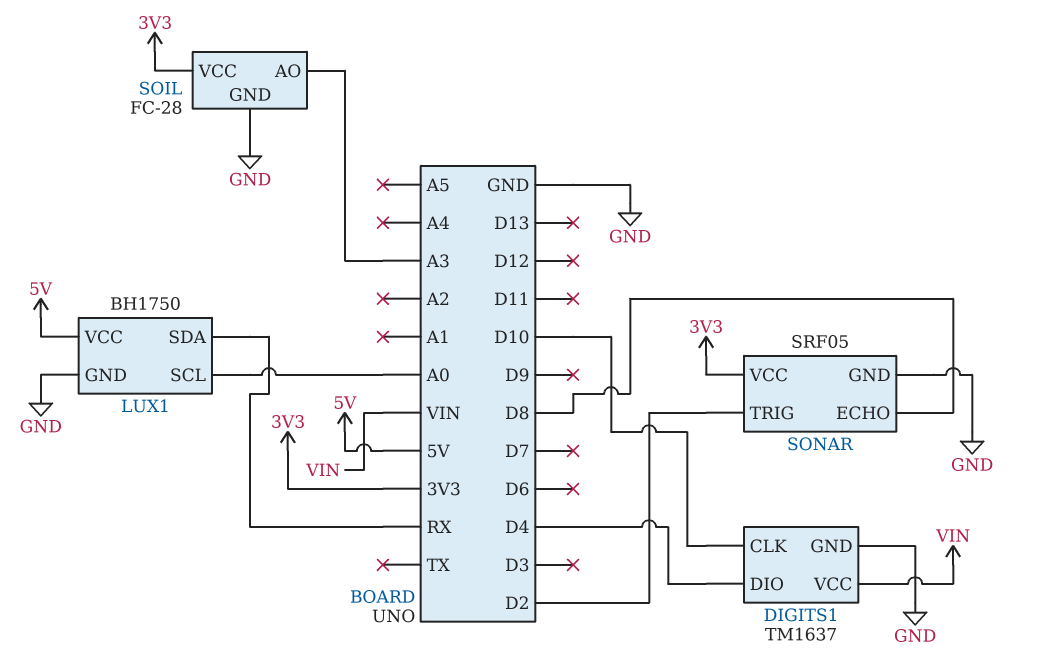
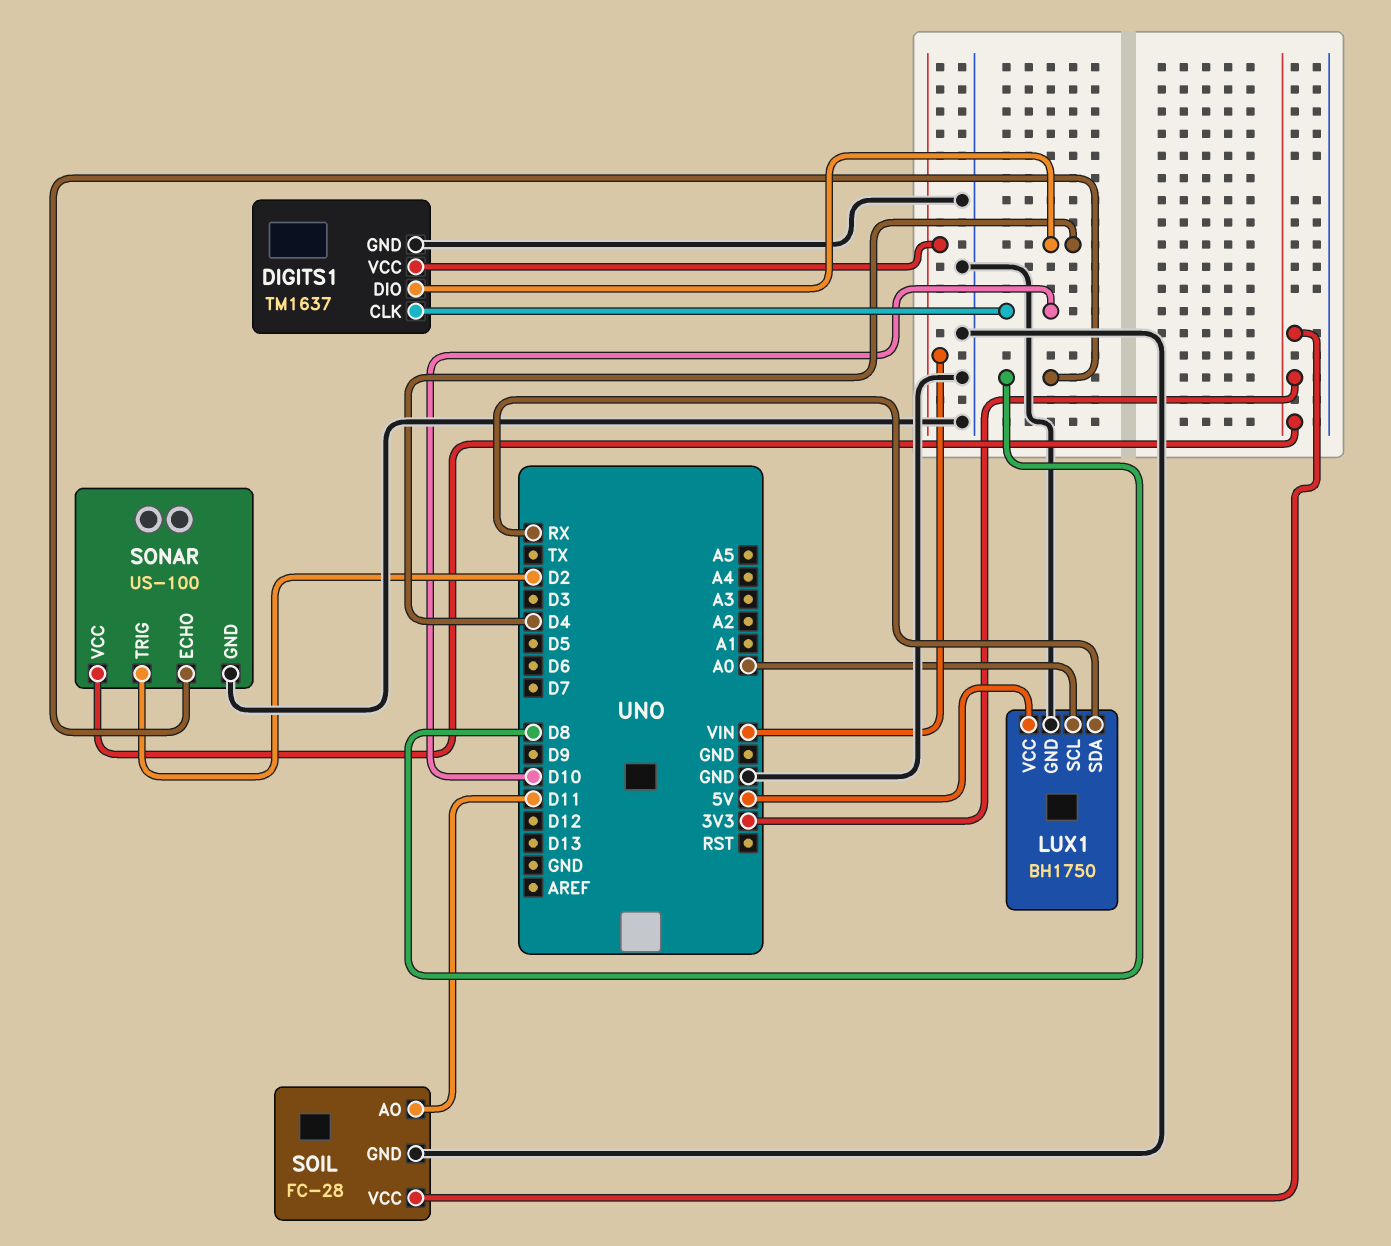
SOIL pin AO: A3 -> D11
SONAR: SRF05 -> US-100

